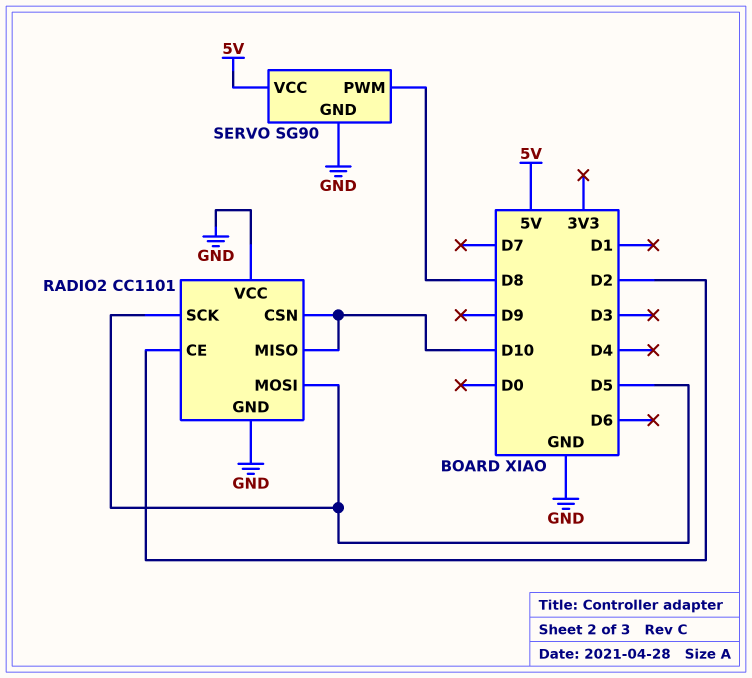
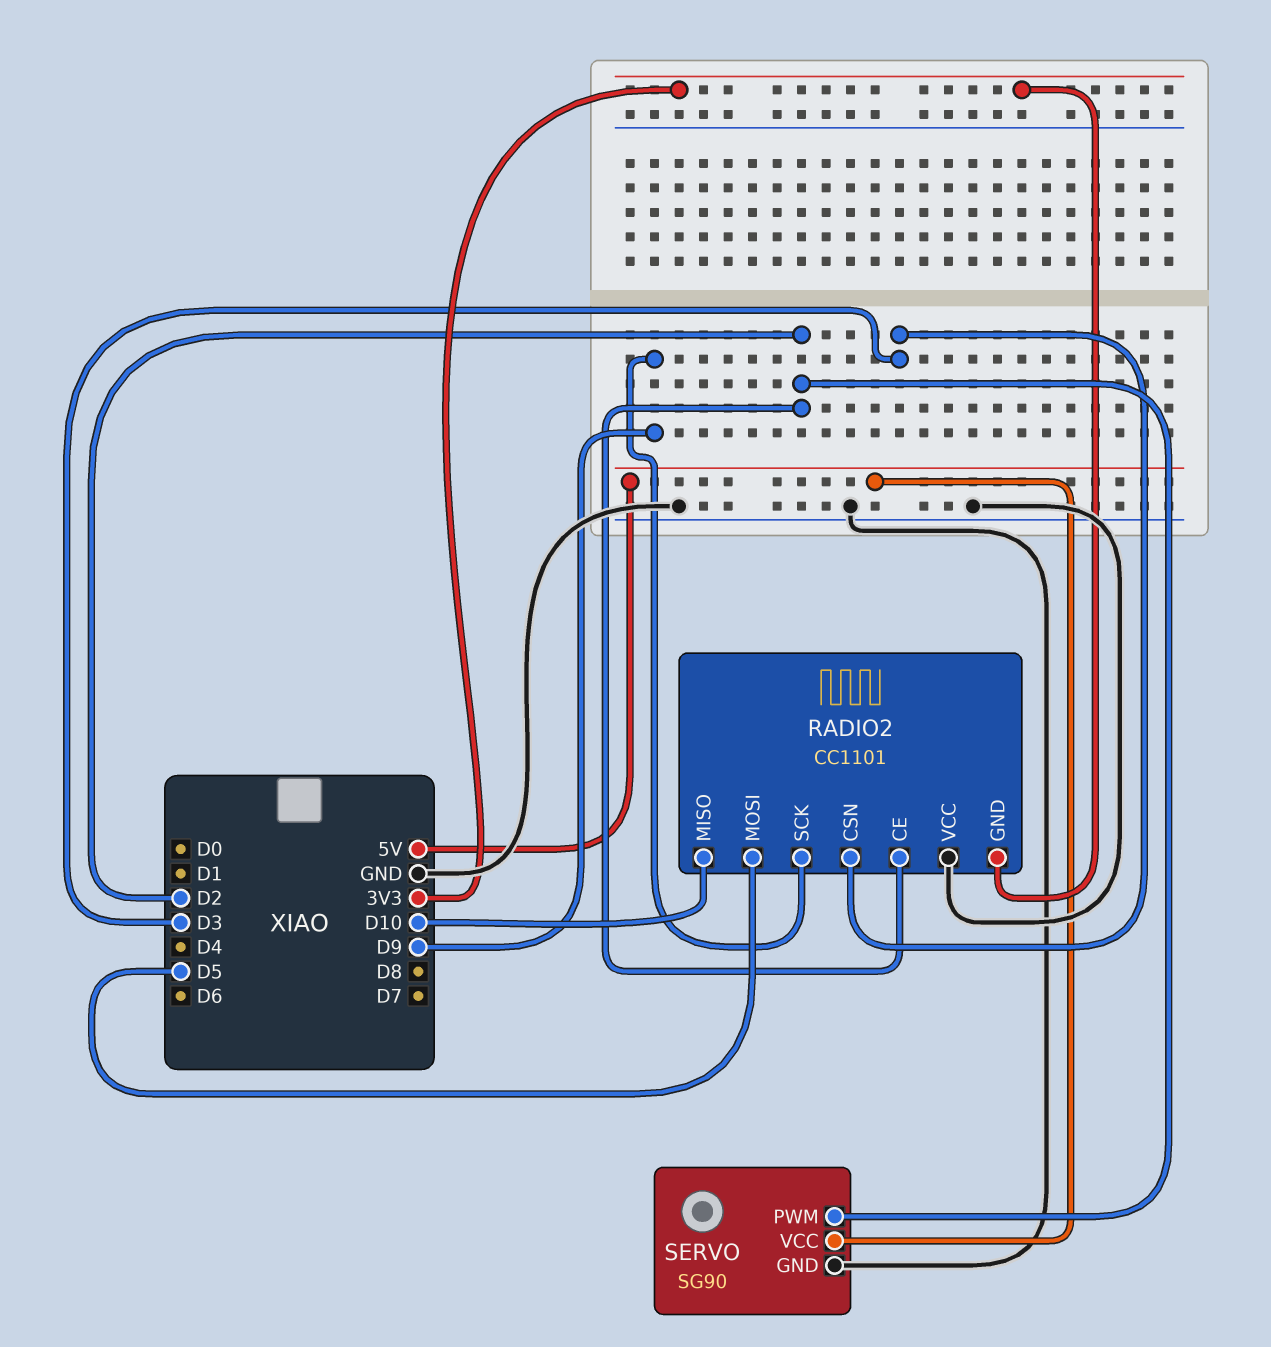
RADIO2 pin CSN: D10 -> D3
RADIO2 pin GND: GND -> 3V3
RADIO2 pin SCK: D5 -> D9
SERVO pin PWM: D8 -> D2

